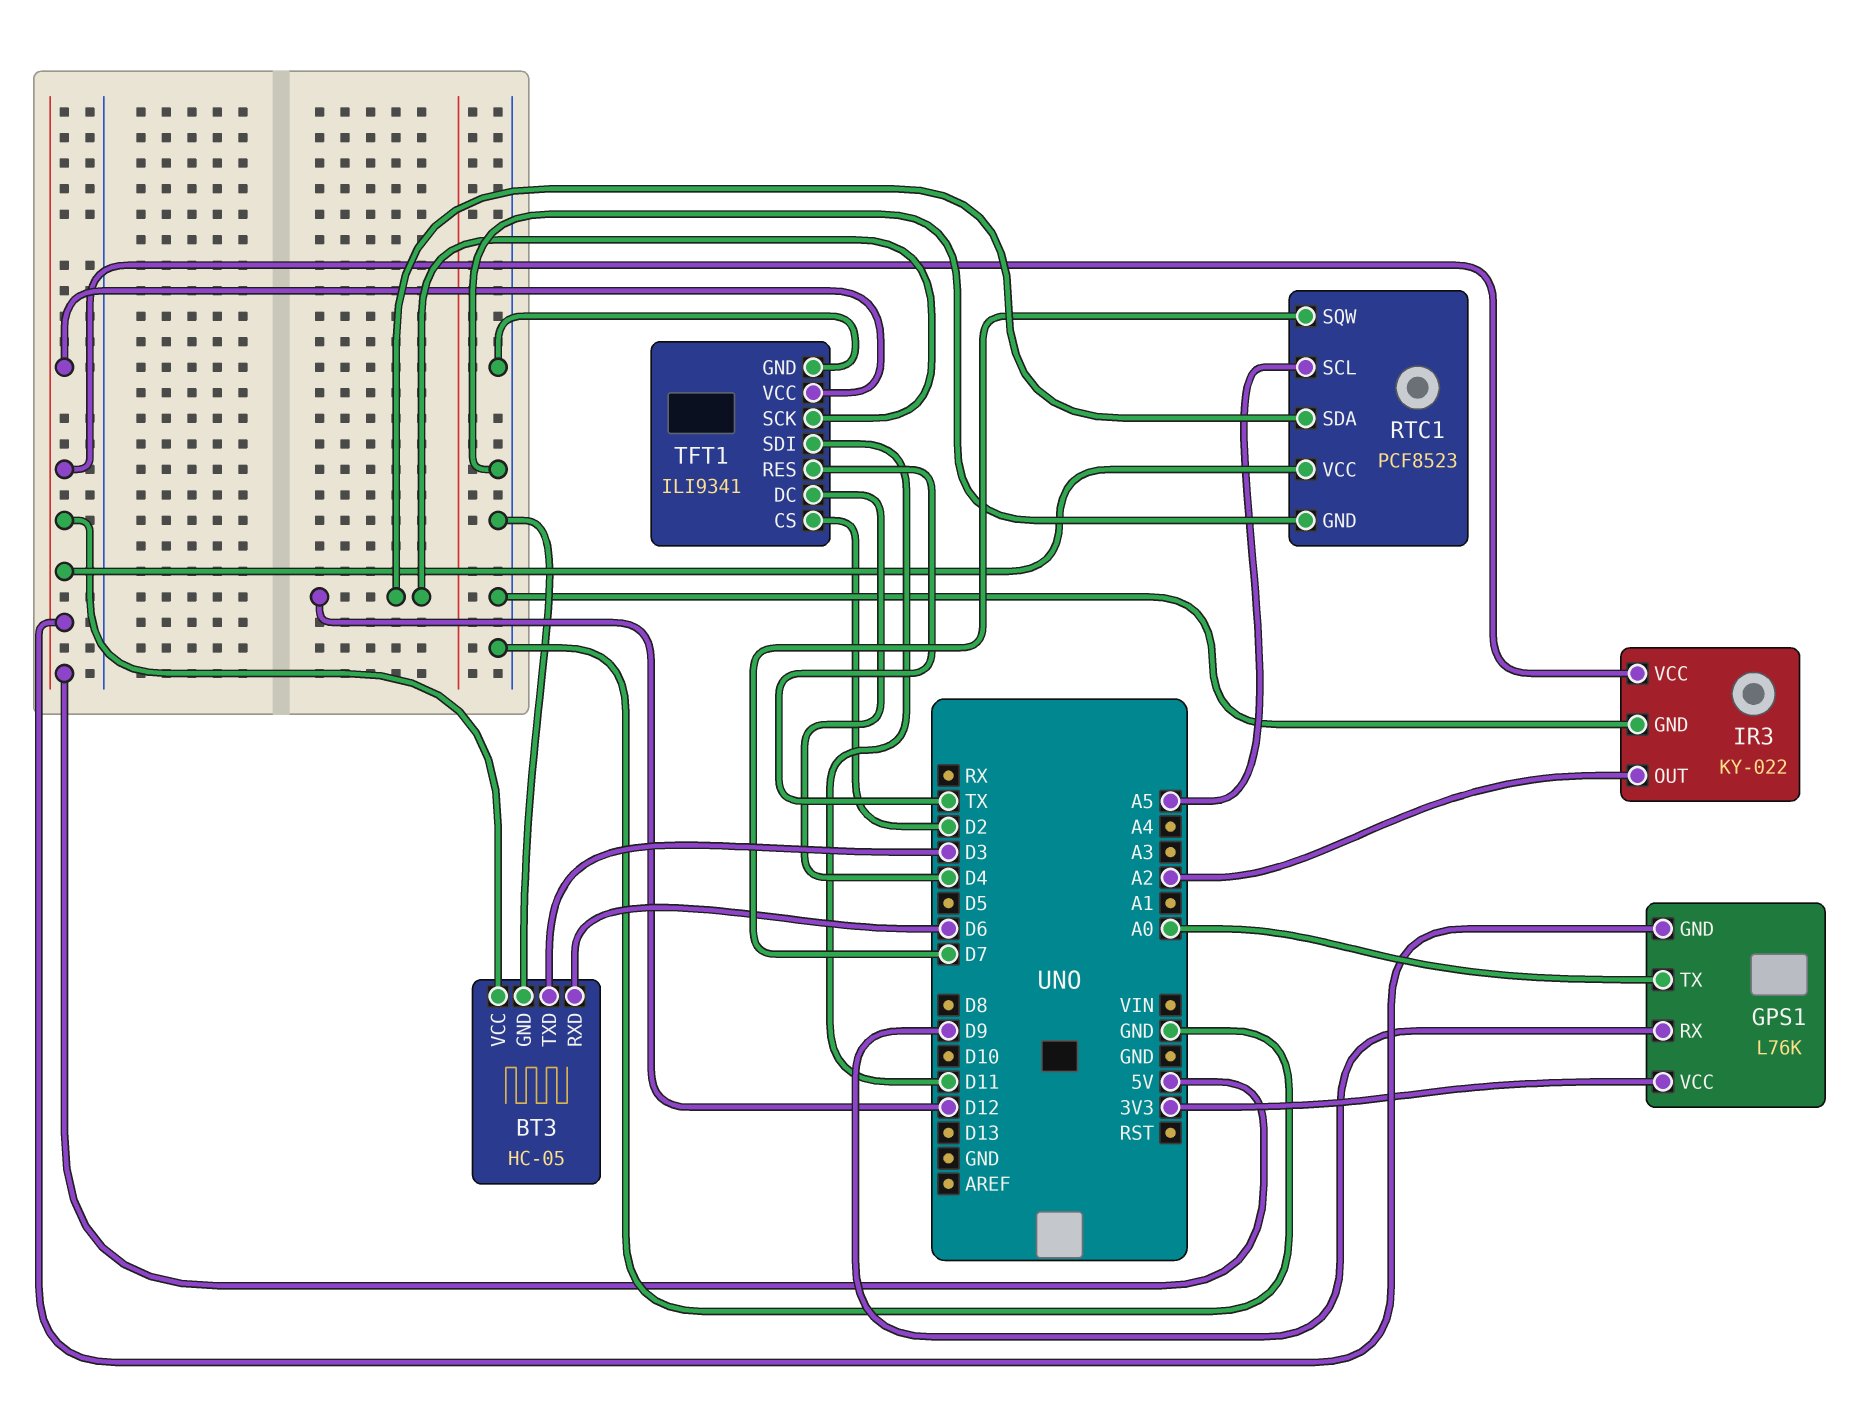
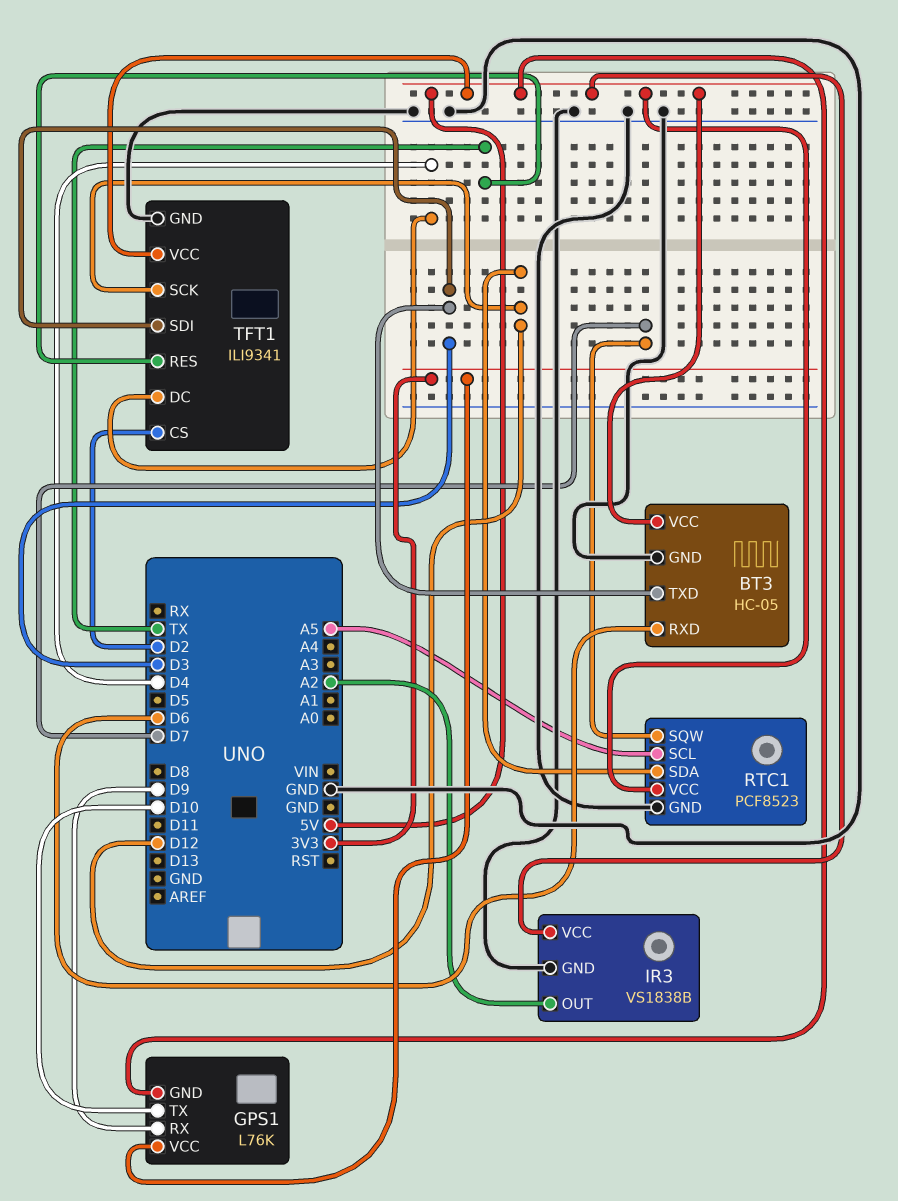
GPS1 pin TX: A0 -> D10
IR3: KY-022 -> VS1838B
TFT1 pin SDI: D11 -> D3

